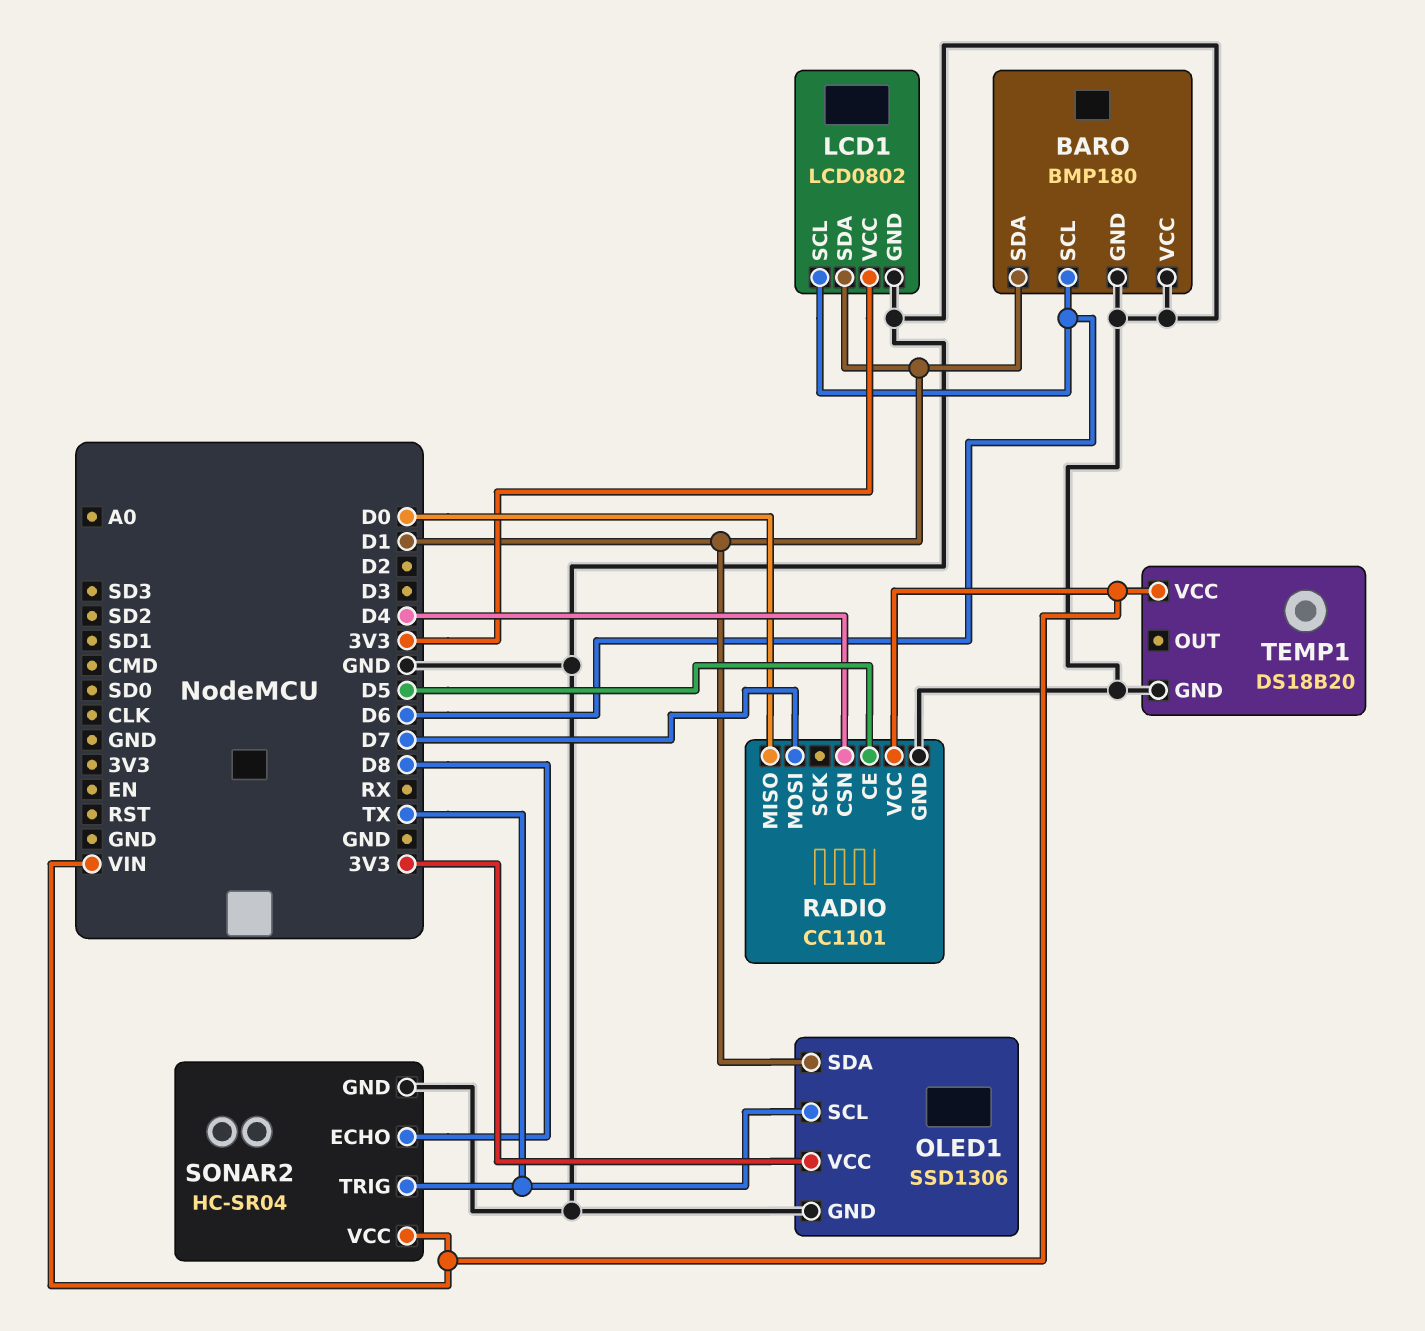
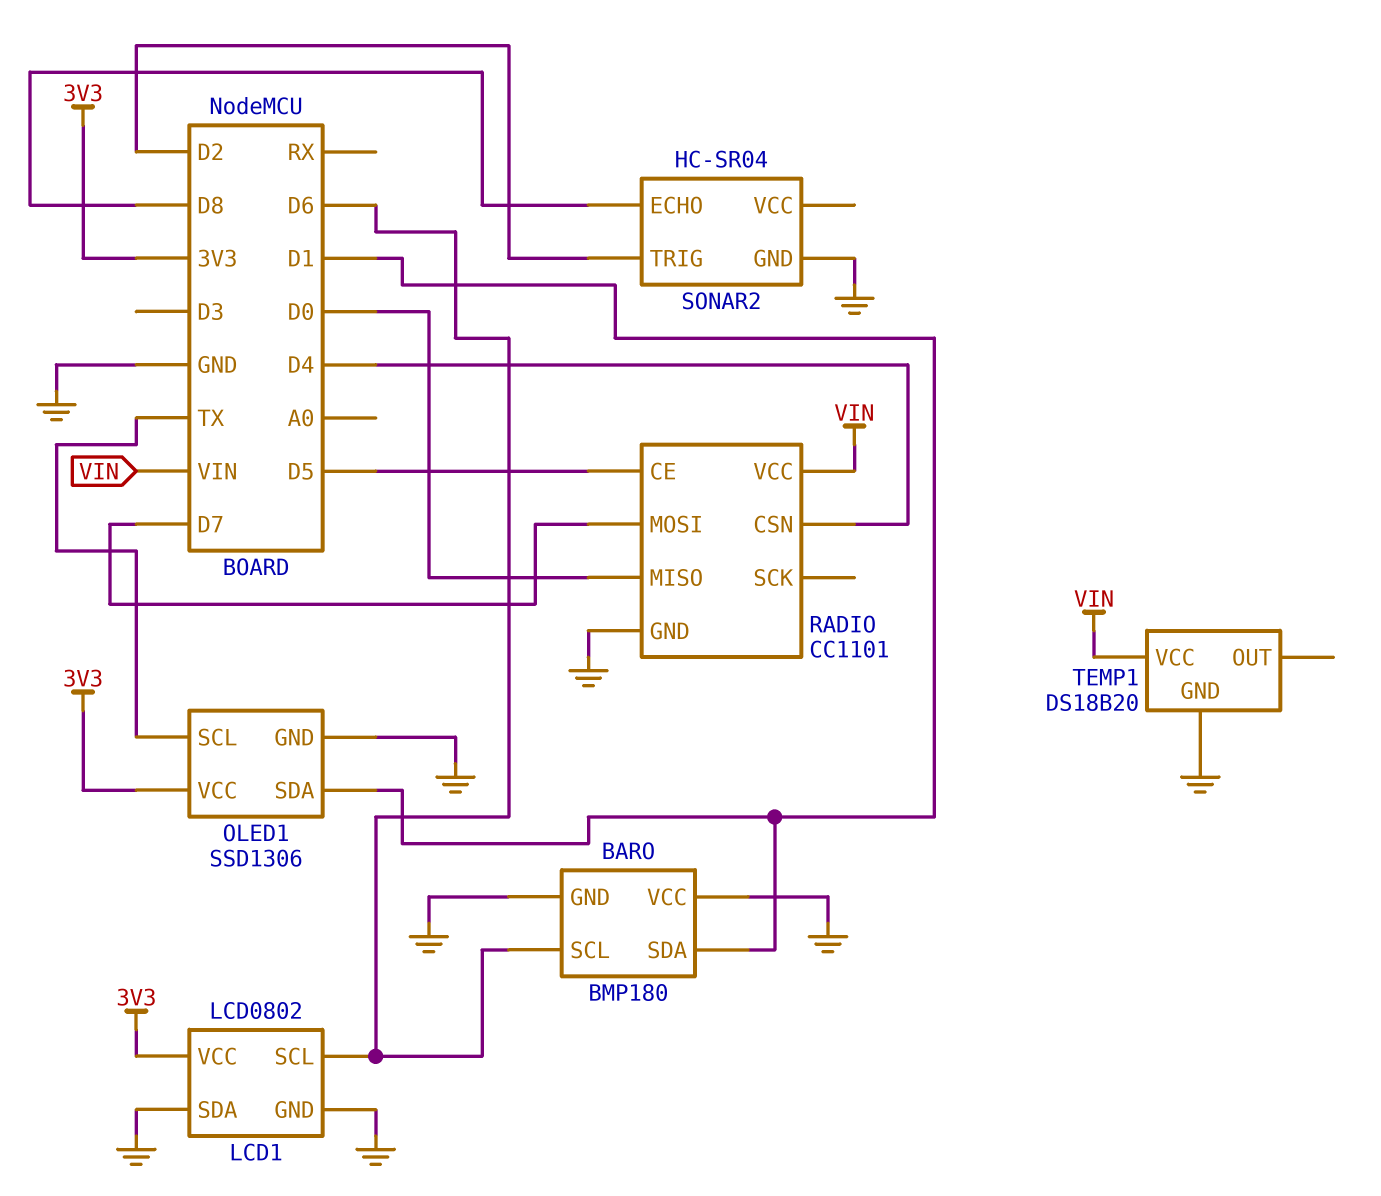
LCD1 pin SDA: D1 -> GND
SONAR2 pin TRIG: TX -> D2
SONAR2 pin VCC: VIN -> none

